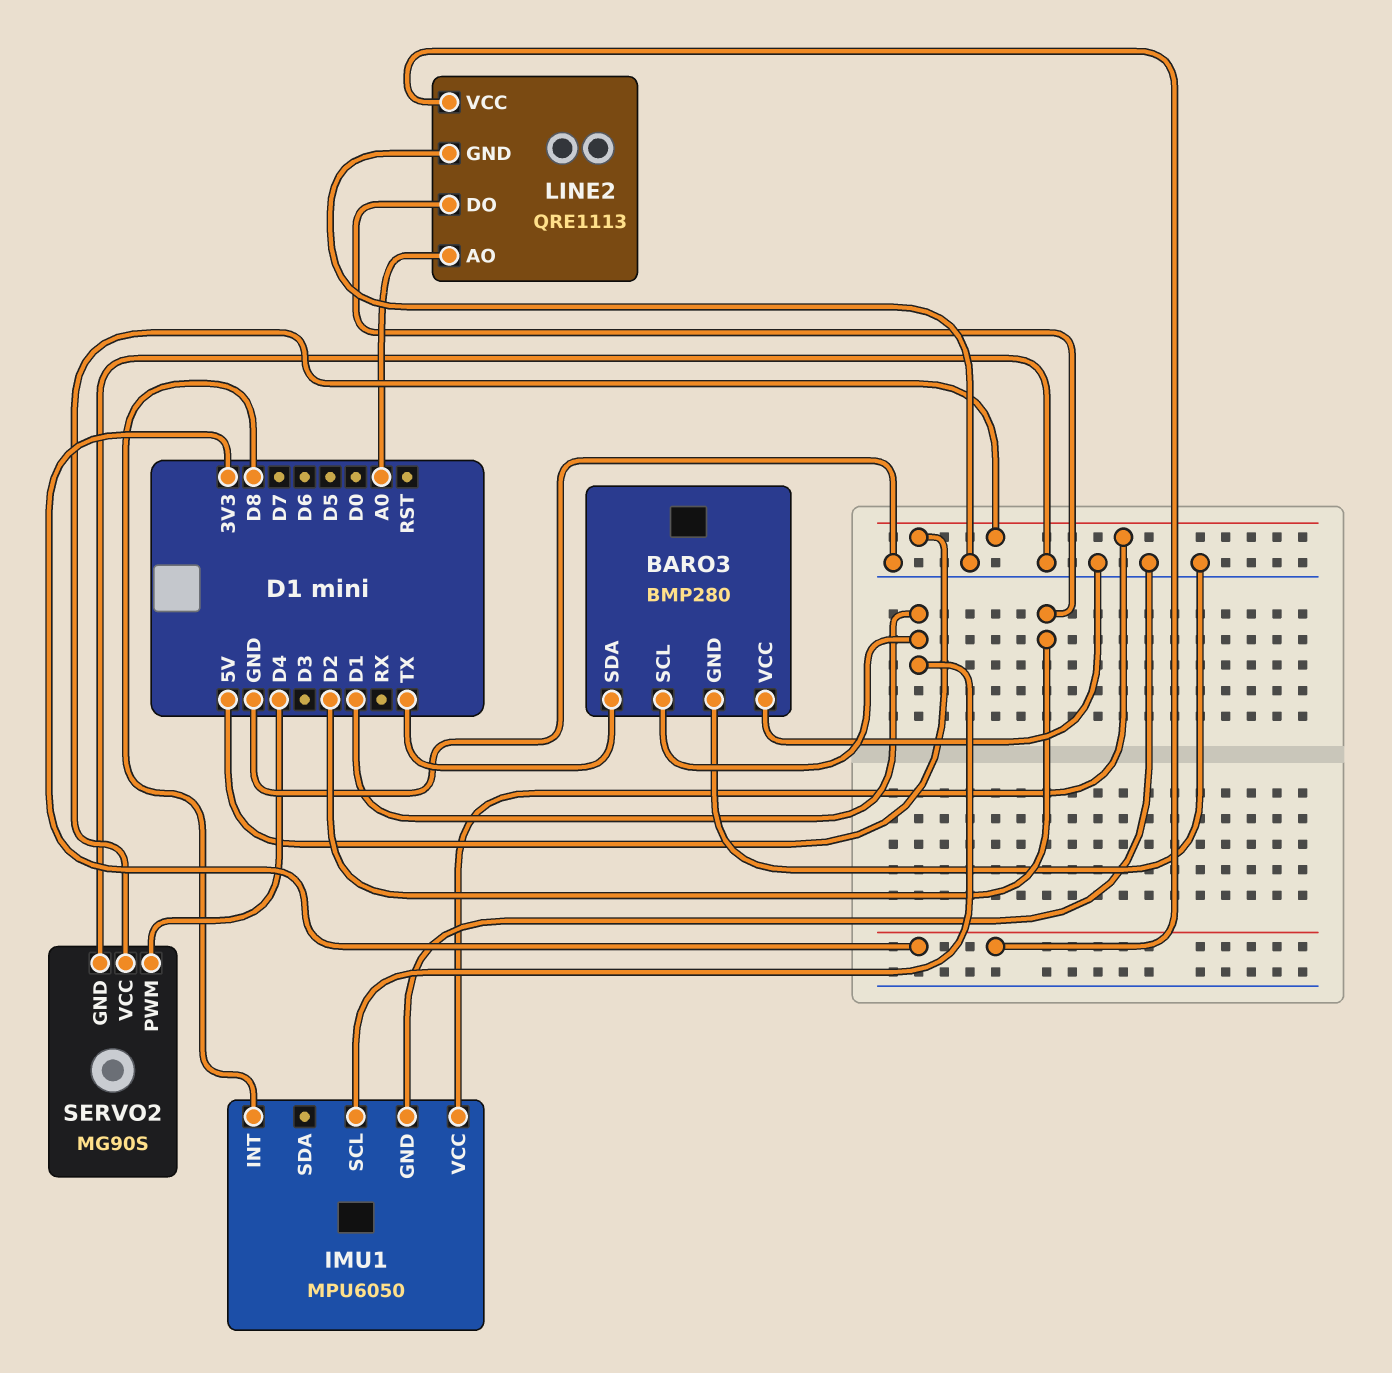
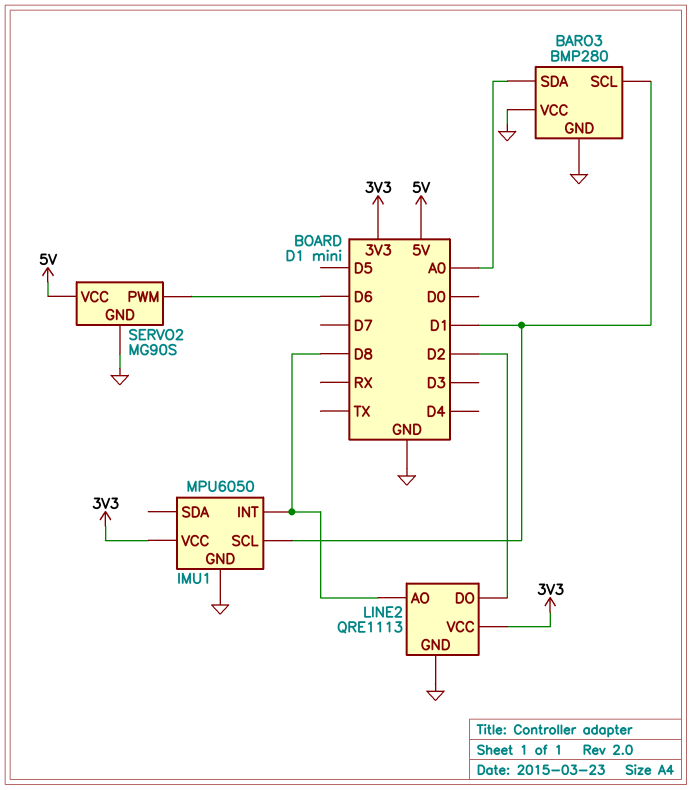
BARO3 pin SDA: TX -> A0
IMU1 pin VCC: 5V -> 3V3
LINE2 pin AO: A0 -> D8
SERVO2 pin PWM: D4 -> D6

